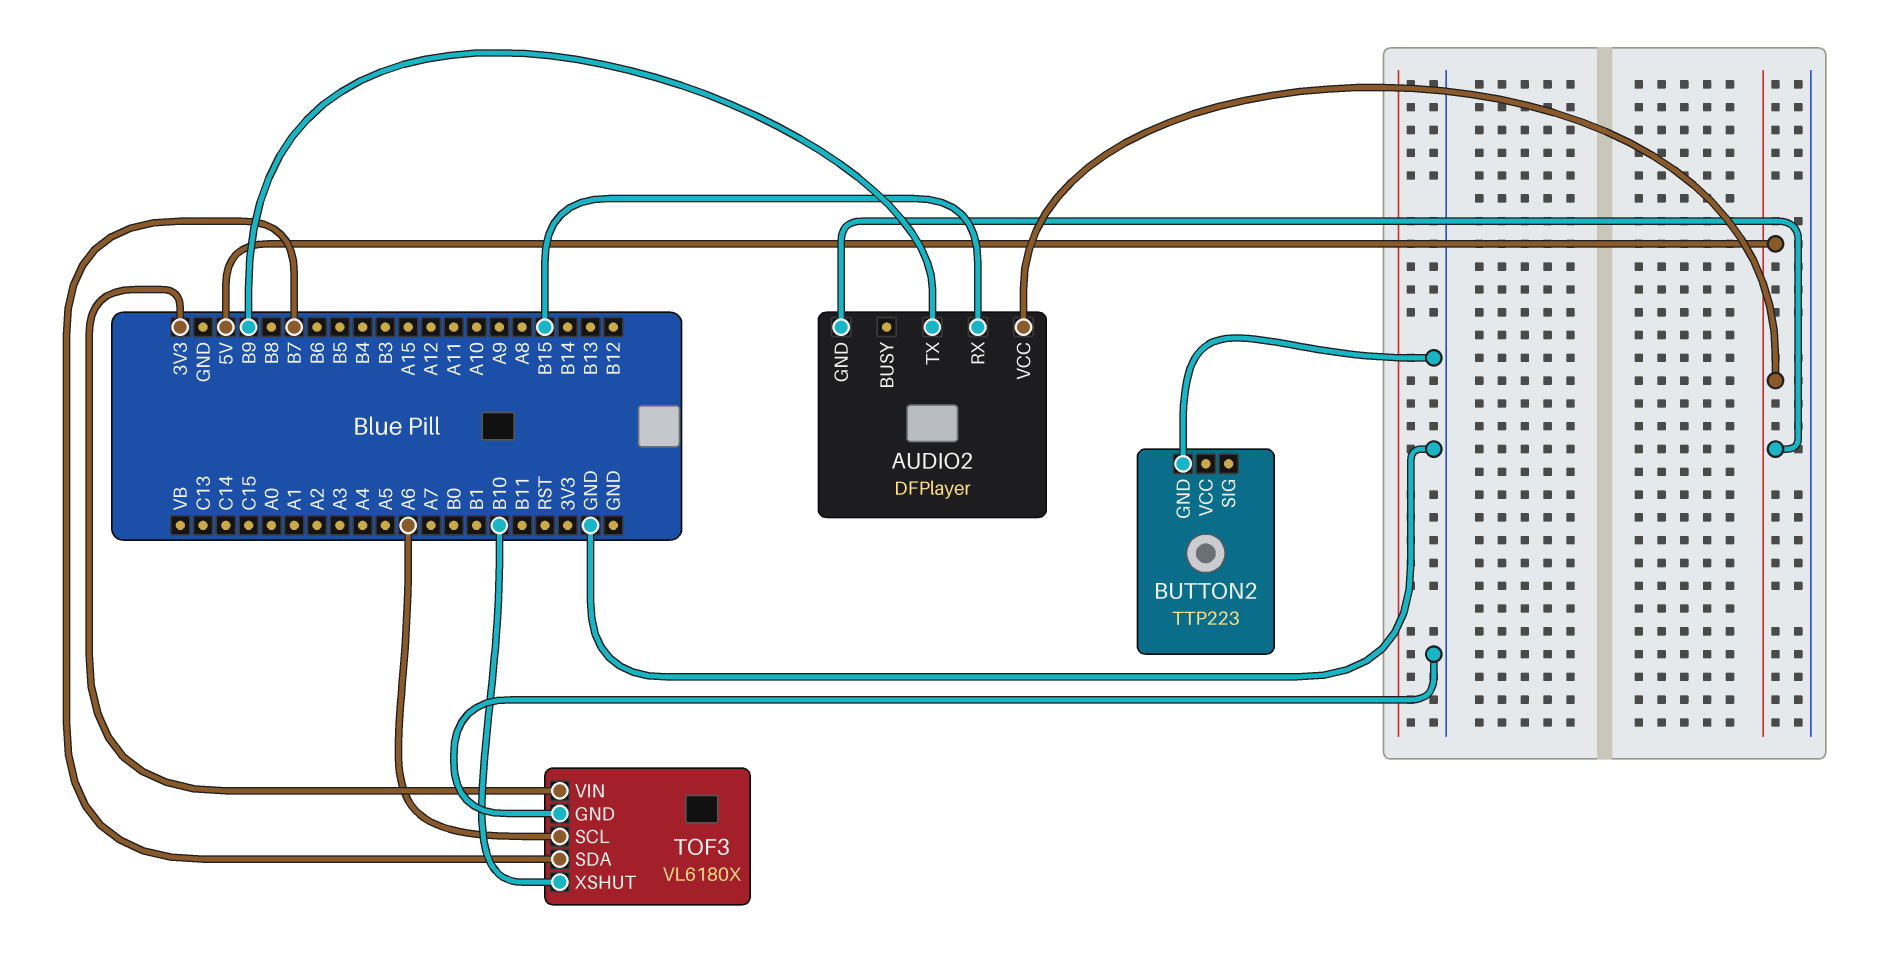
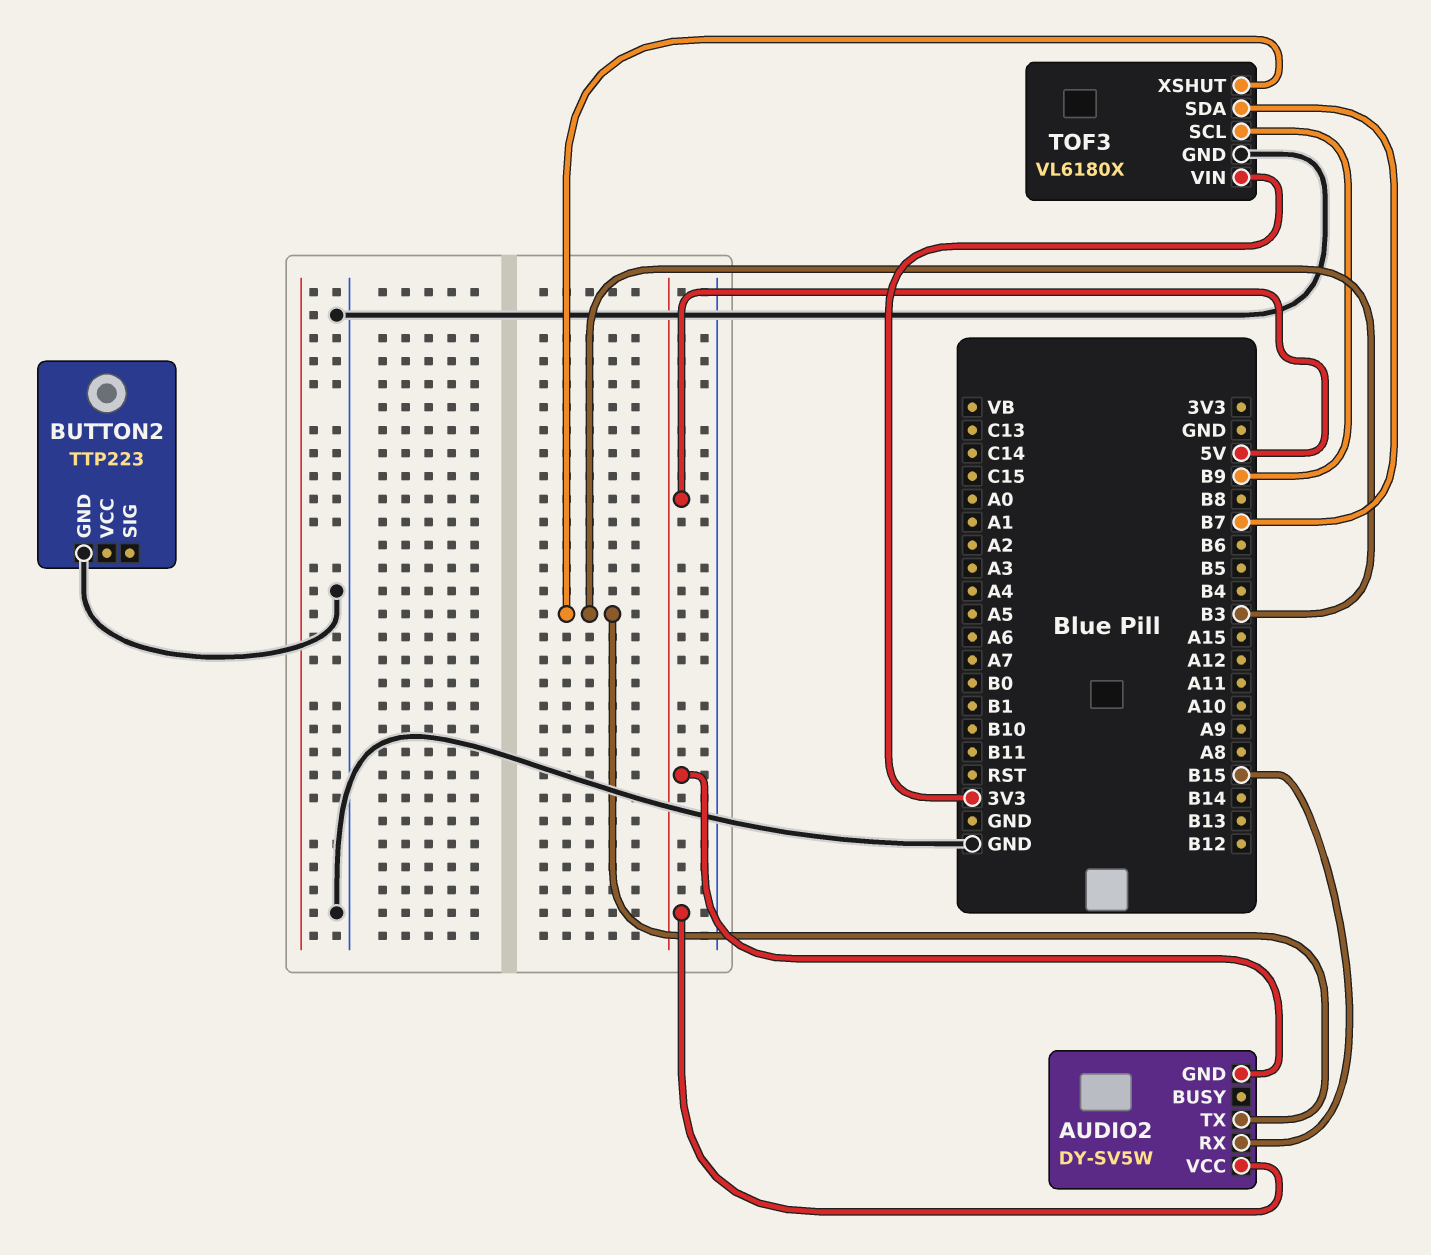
AUDIO2: DFPlayer -> DY-SV5W
AUDIO2 pin TX: B9 -> B3
TOF3 pin SCL: A6 -> B9
TOF3 pin XSHUT: B10 -> B3

